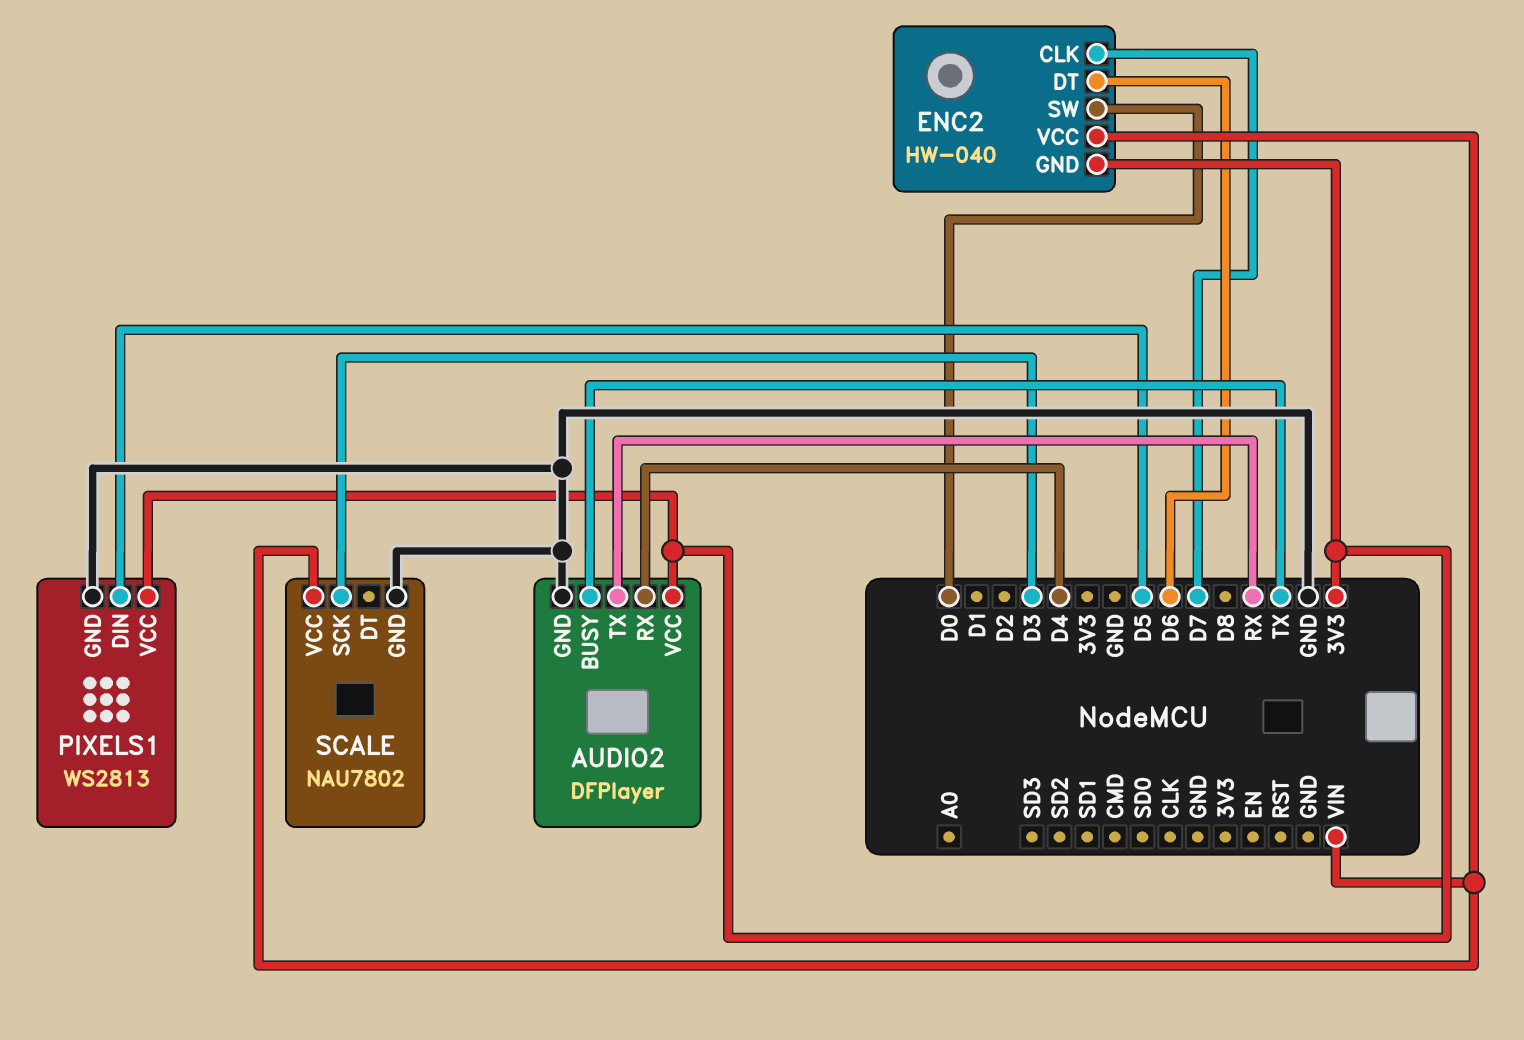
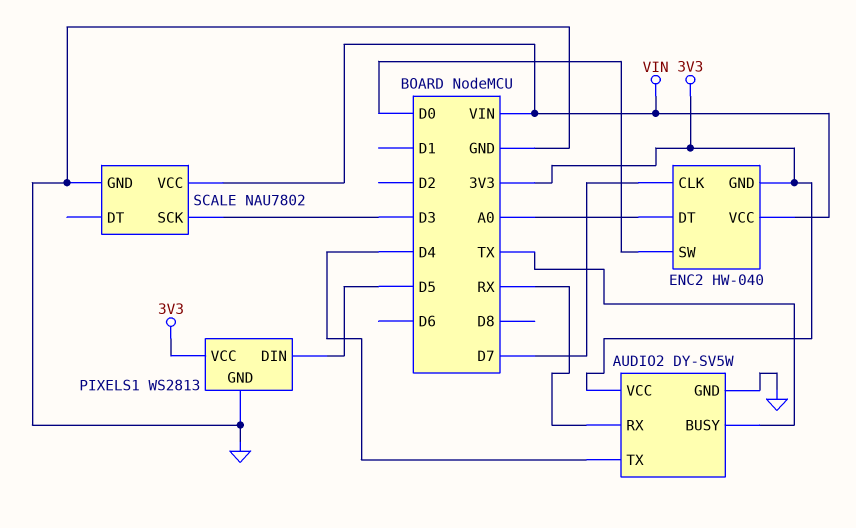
AUDIO2: DFPlayer -> DY-SV5W
AUDIO2 pin RX: D4 -> RX
AUDIO2 pin TX: RX -> D4
ENC2 pin DT: D6 -> A0

